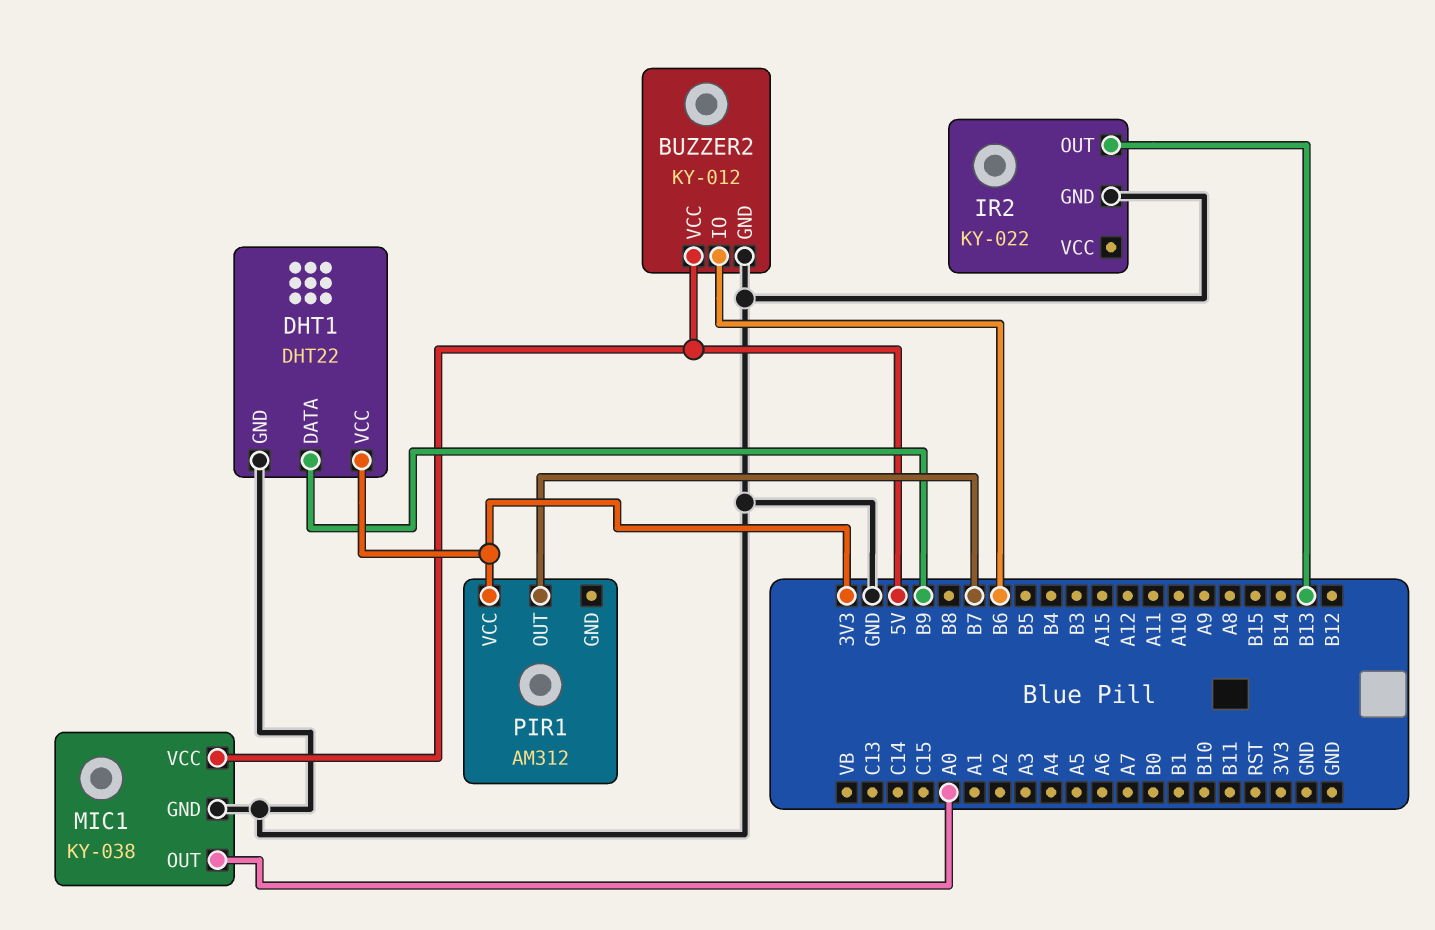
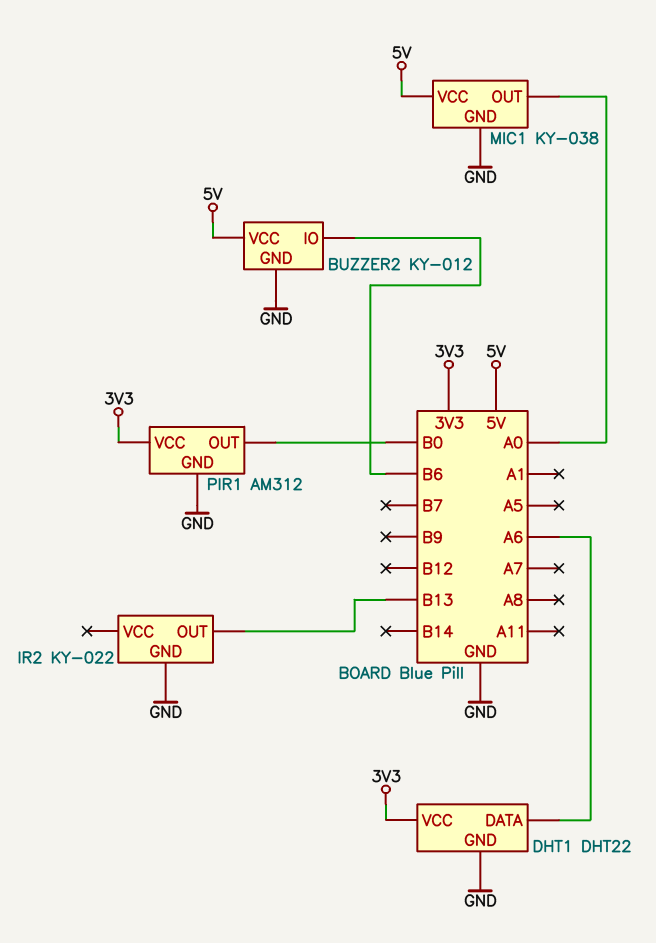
DHT1 pin DATA: B9 -> A6
PIR1 pin GND: none -> GND
PIR1 pin OUT: B7 -> B0

